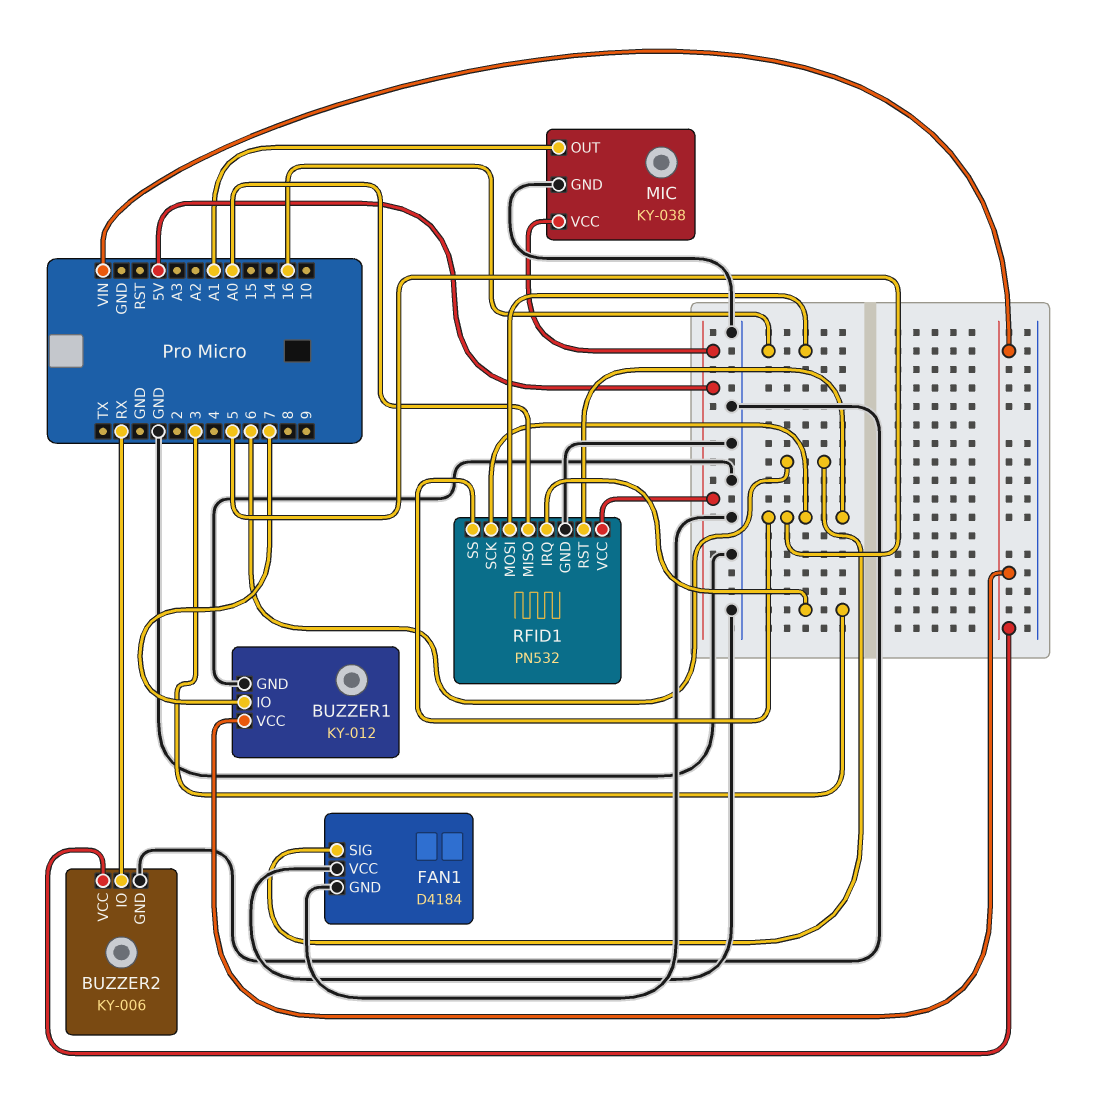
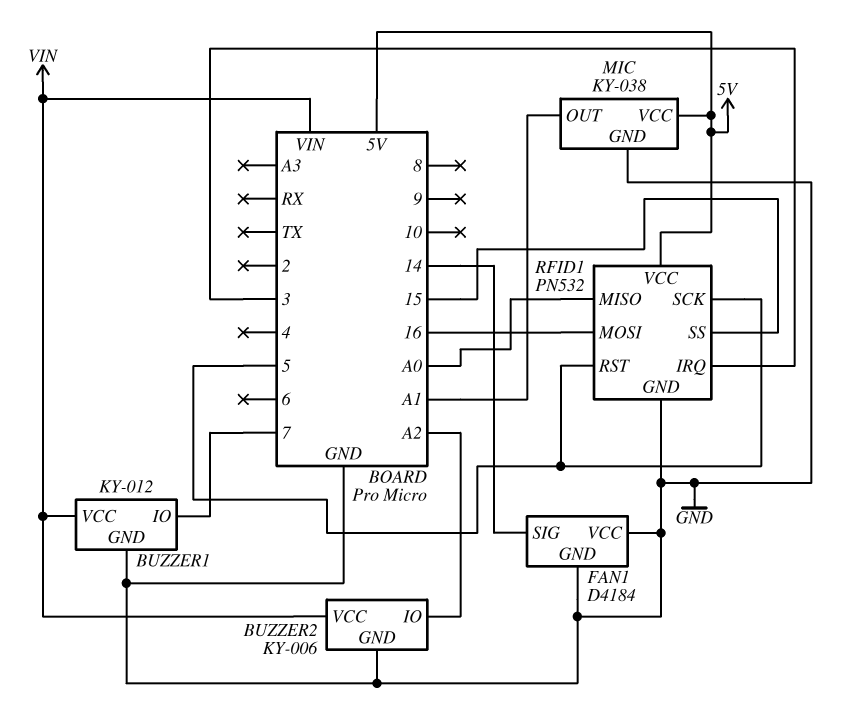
BUZZER2 pin IO: RX -> A2
FAN1 pin SIG: 6 -> 14
RFID1 pin SS: 5 -> 15

